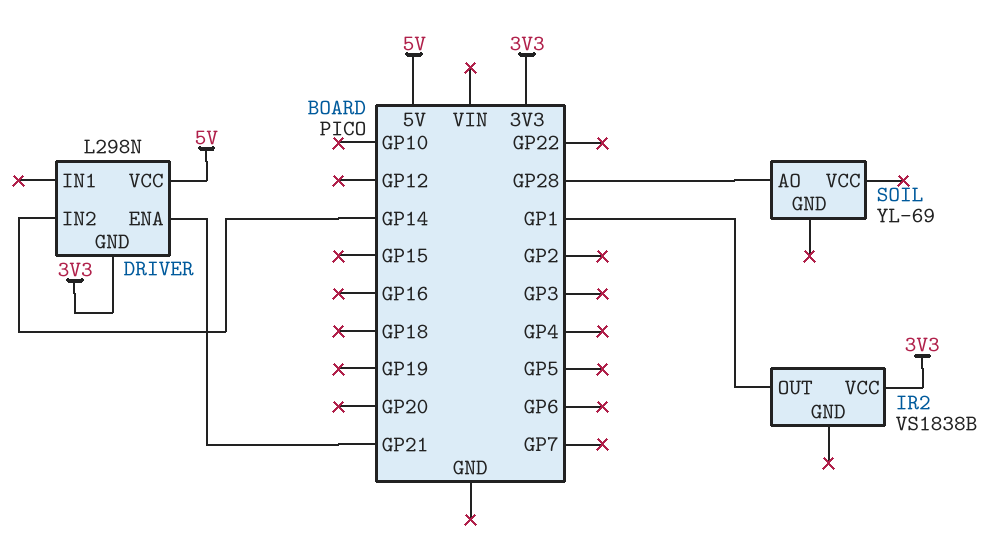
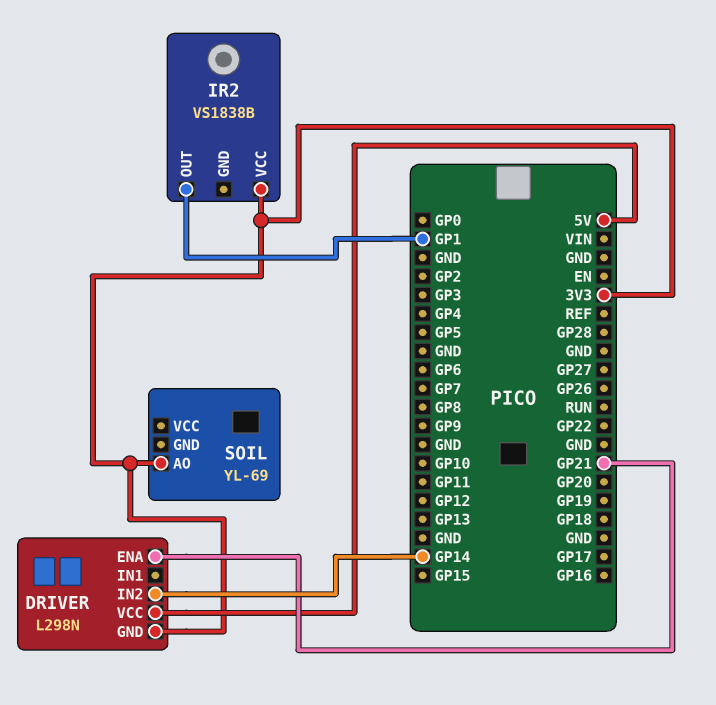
SOIL pin AO: GP28 -> 3V3

